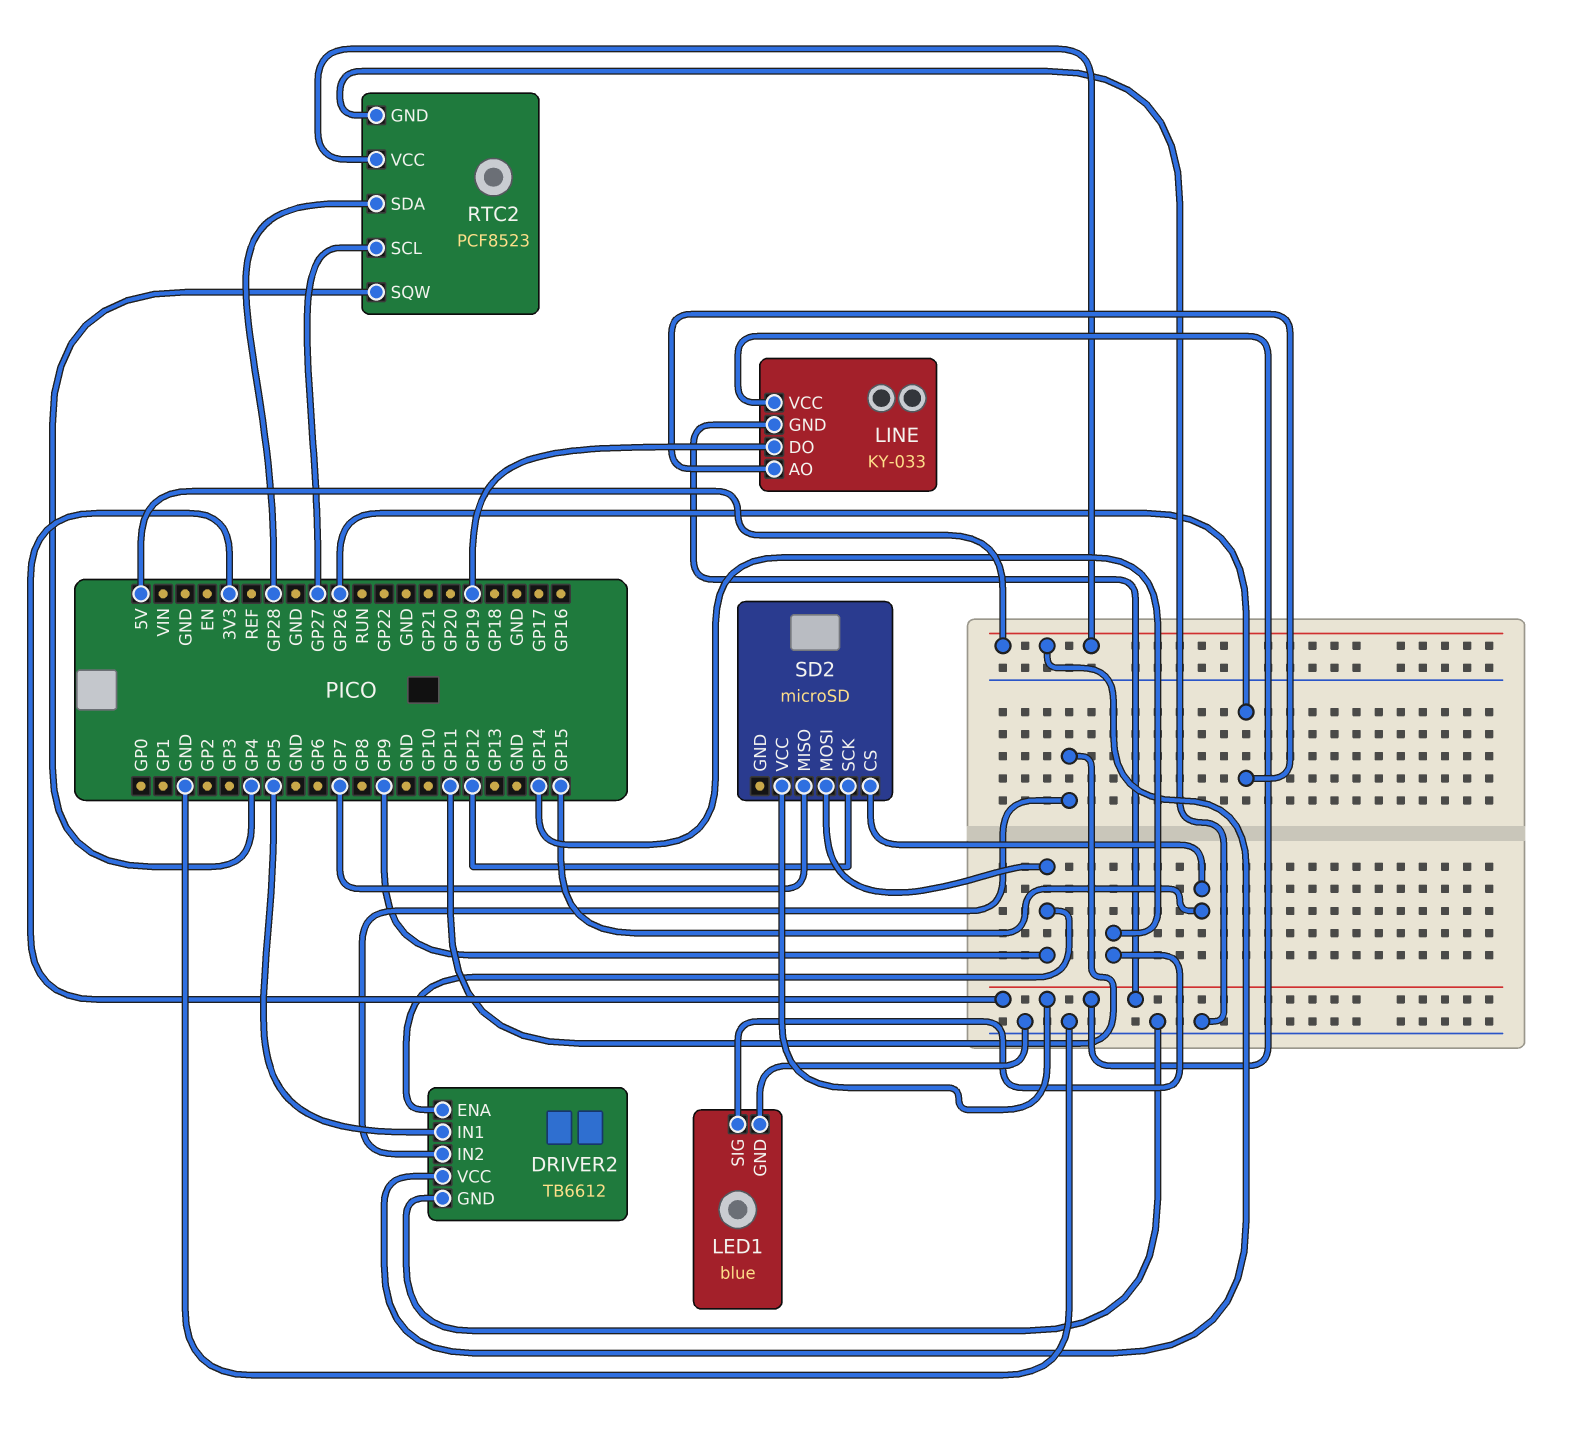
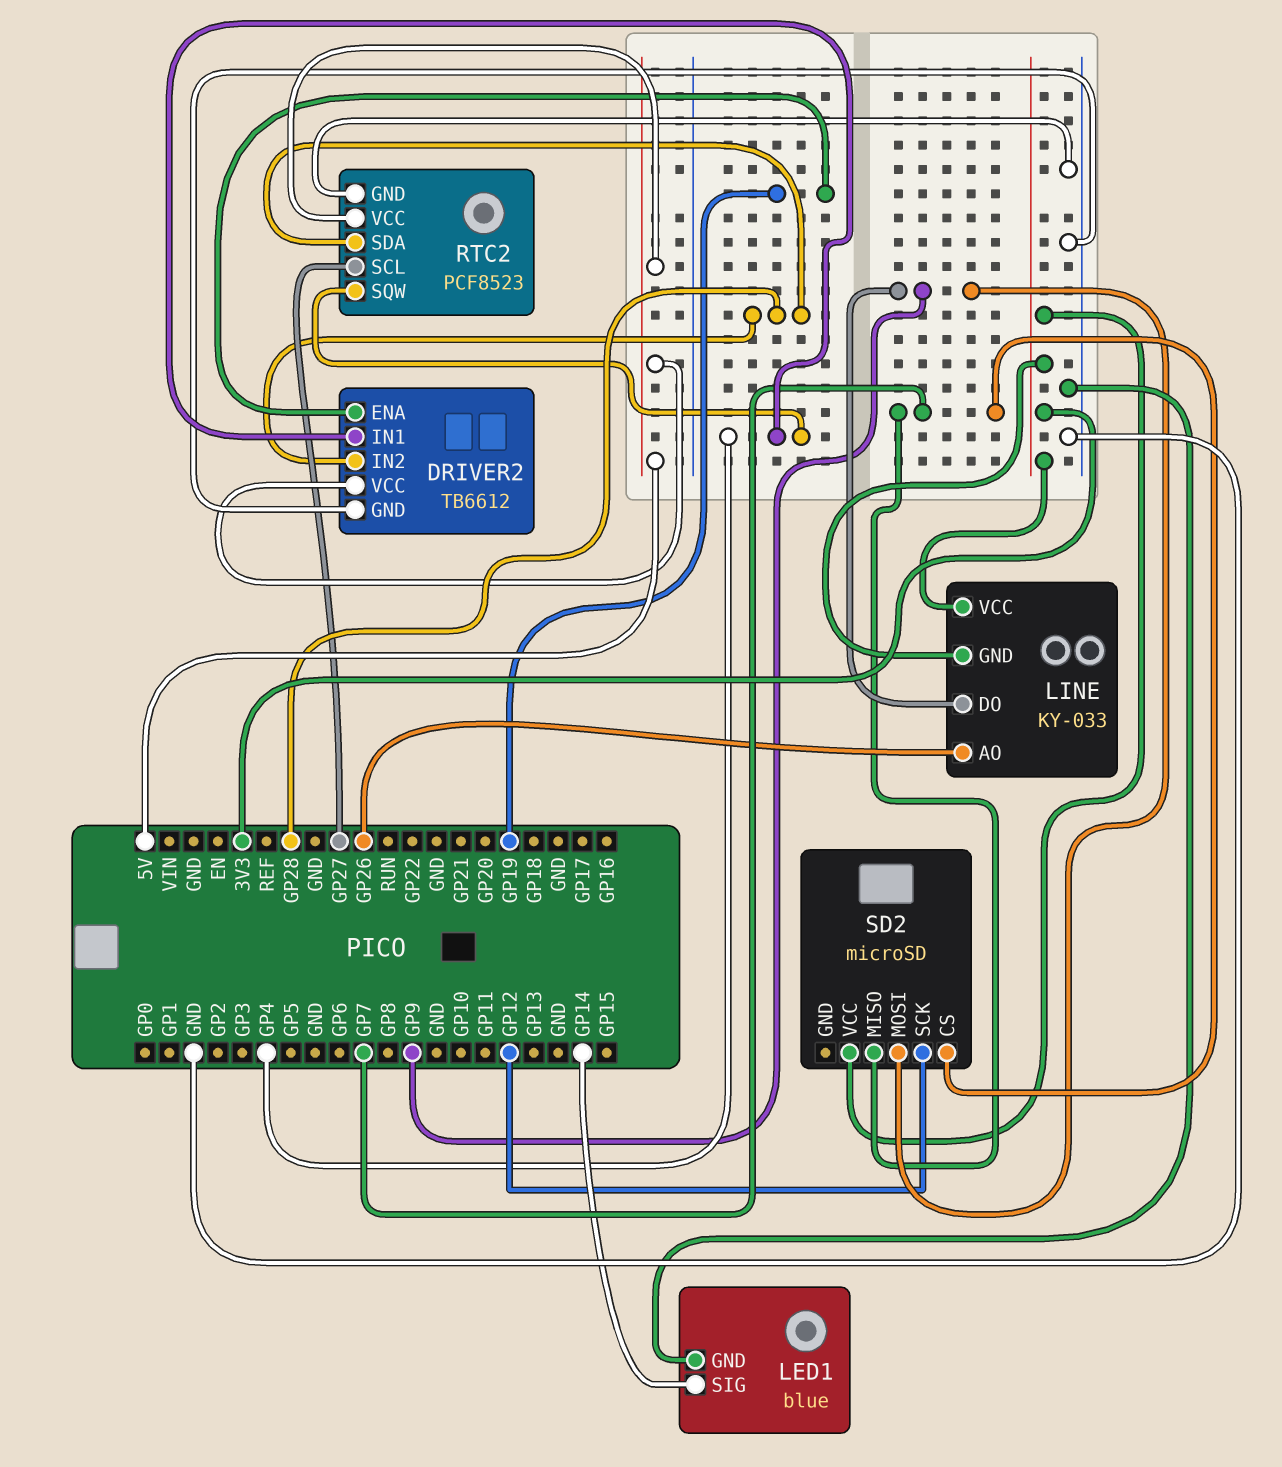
DRIVER2 pin ENA: GP9 -> GP19
DRIVER2 pin IN1: GP5 -> GP4
DRIVER2 pin IN2: GP11 -> GP28
LINE pin DO: GP19 -> GP9
SD2 pin CS: GP15 -> GP7

